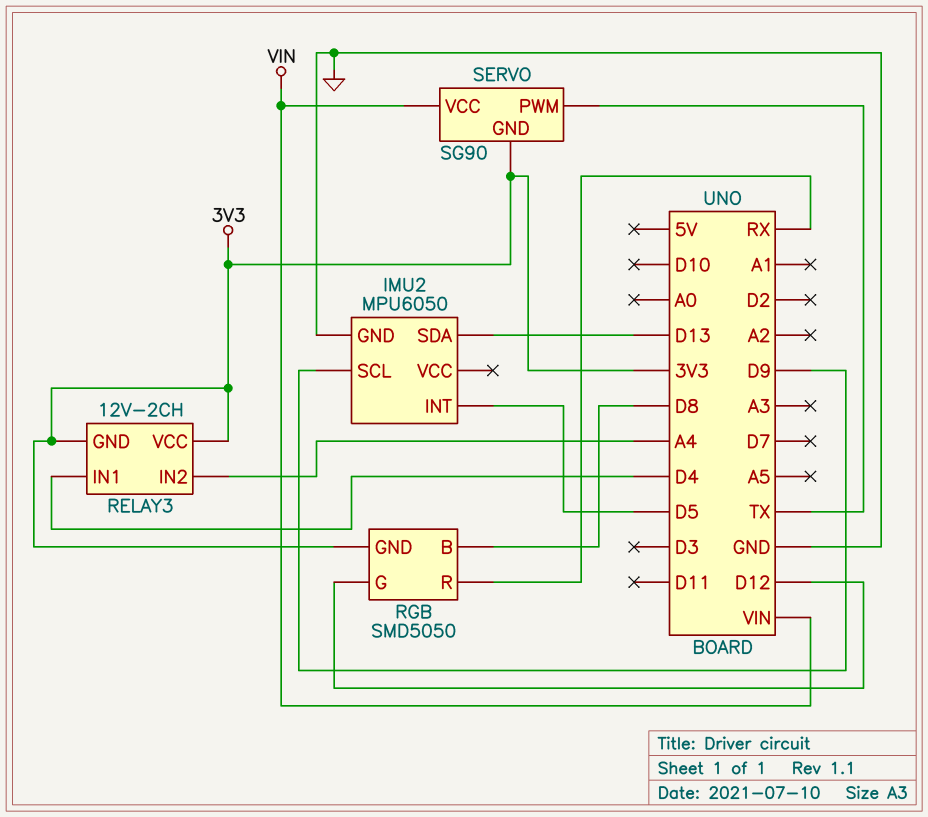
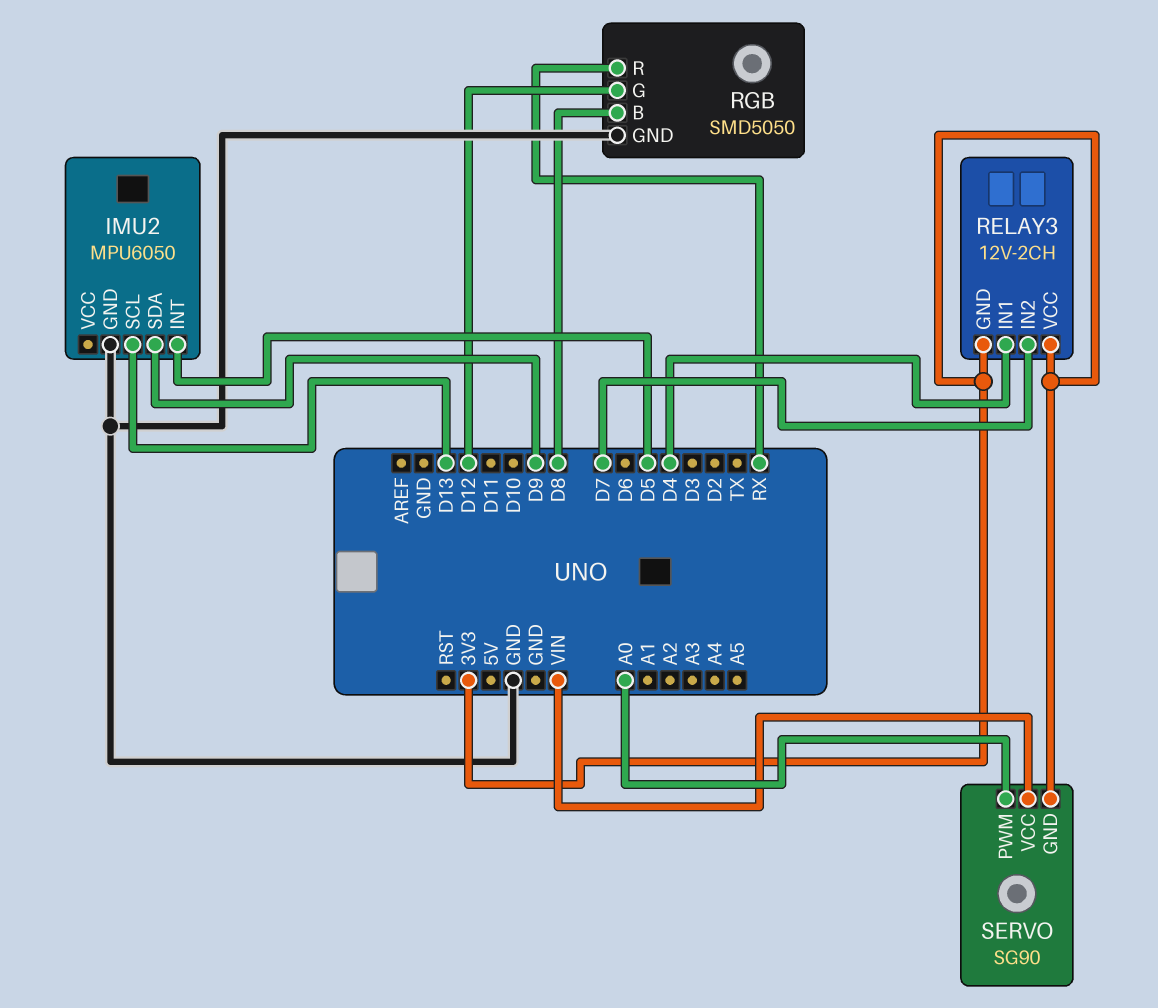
IMU2 pin SCL: D9 -> D13
IMU2 pin SDA: D13 -> D9
RELAY3 pin IN2: A4 -> D7
RGB pin GND: 3V3 -> GND
SERVO pin PWM: TX -> A0

